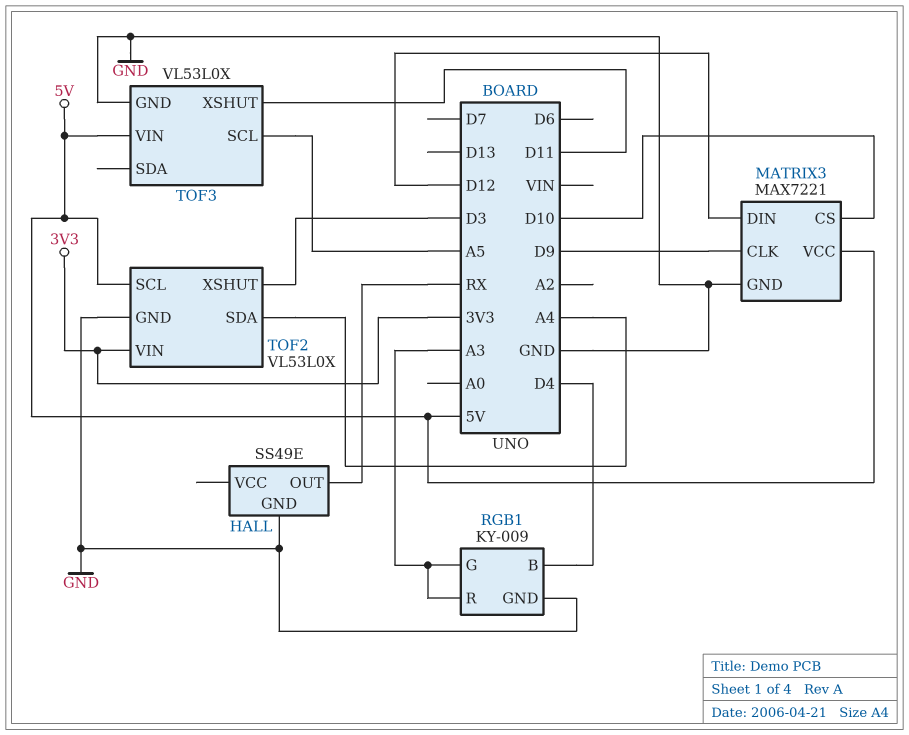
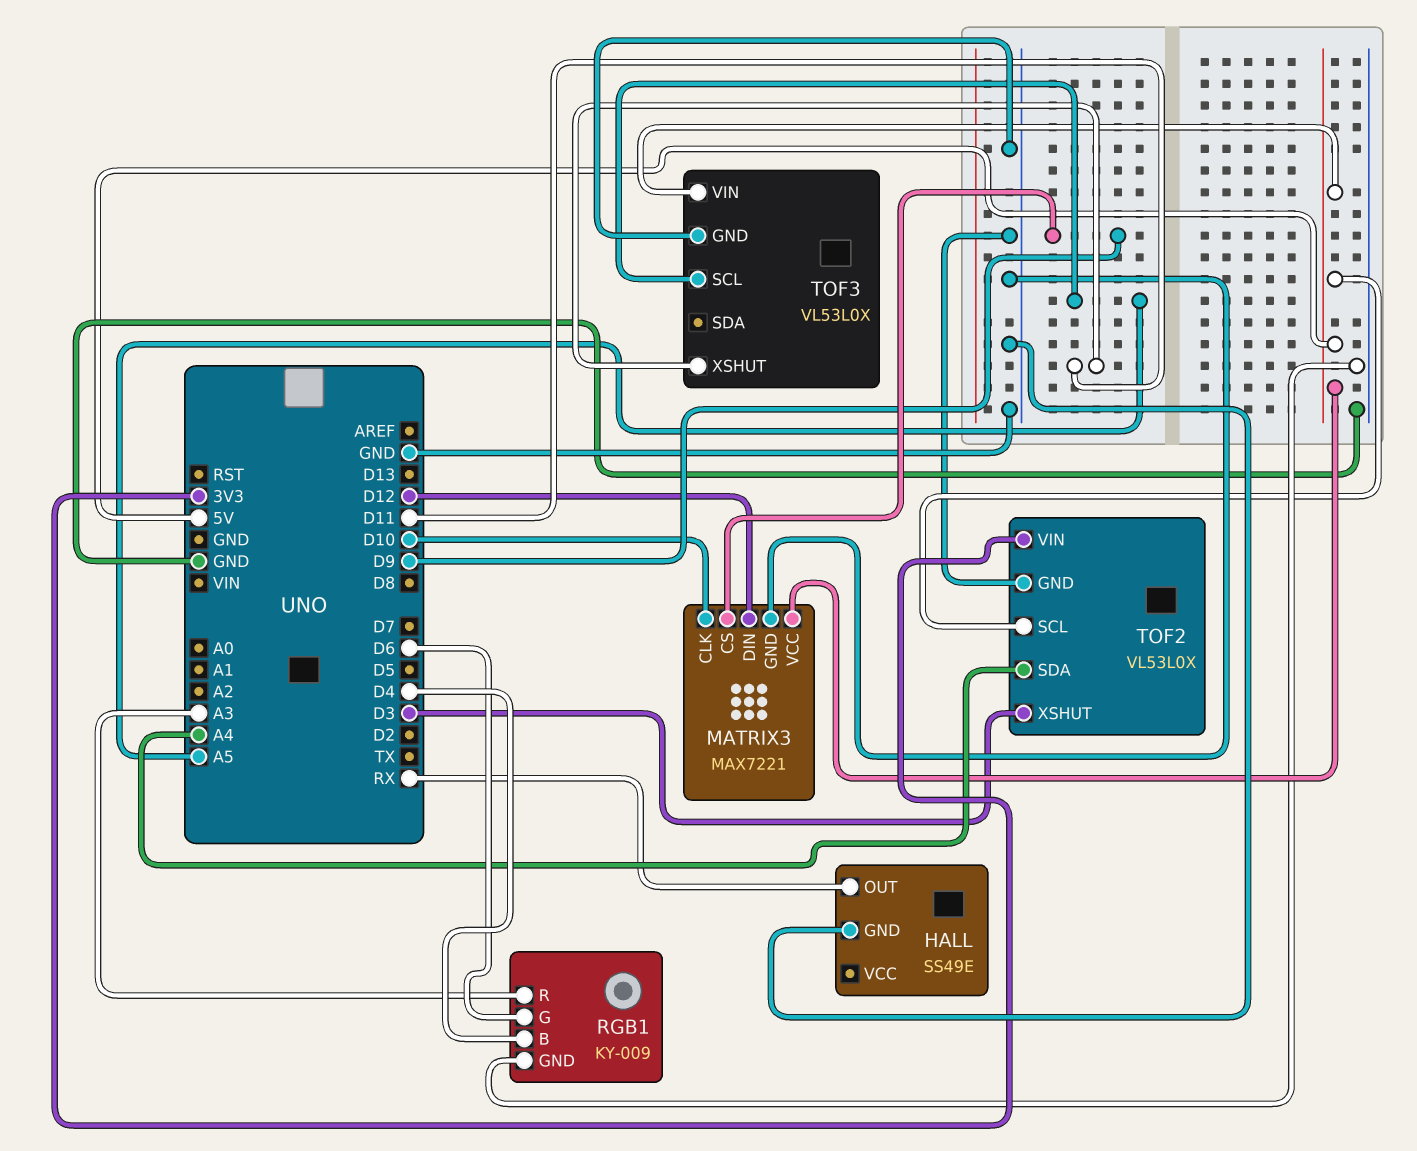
MATRIX3 pin CLK: D9 -> D10
MATRIX3 pin CS: D10 -> D9
RGB1 pin G: A3 -> D6

